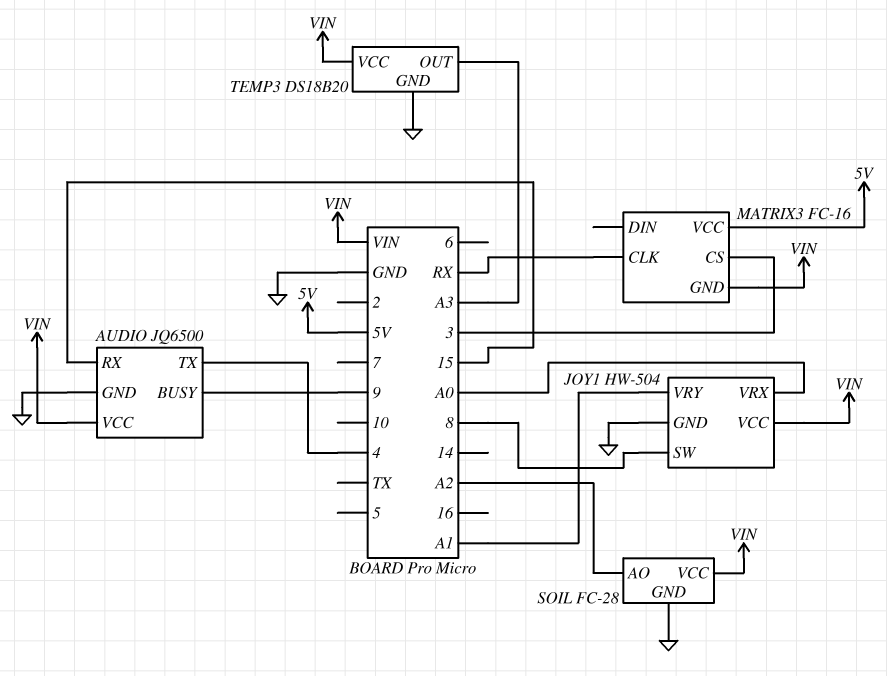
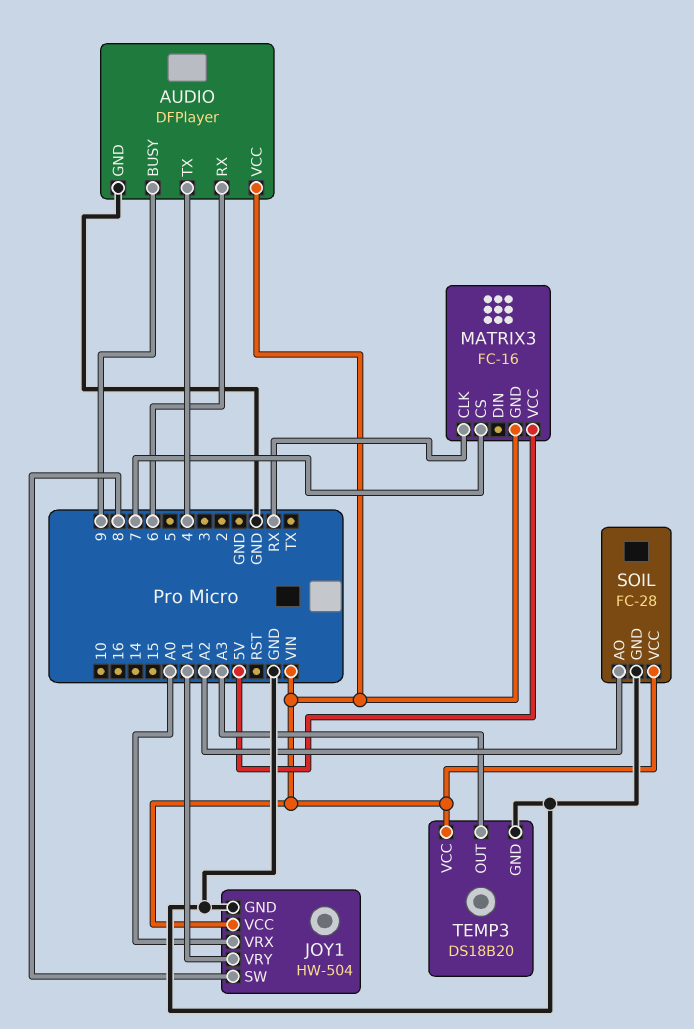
AUDIO: JQ6500 -> DFPlayer
AUDIO pin RX: 15 -> 6
MATRIX3 pin CS: 3 -> 7

